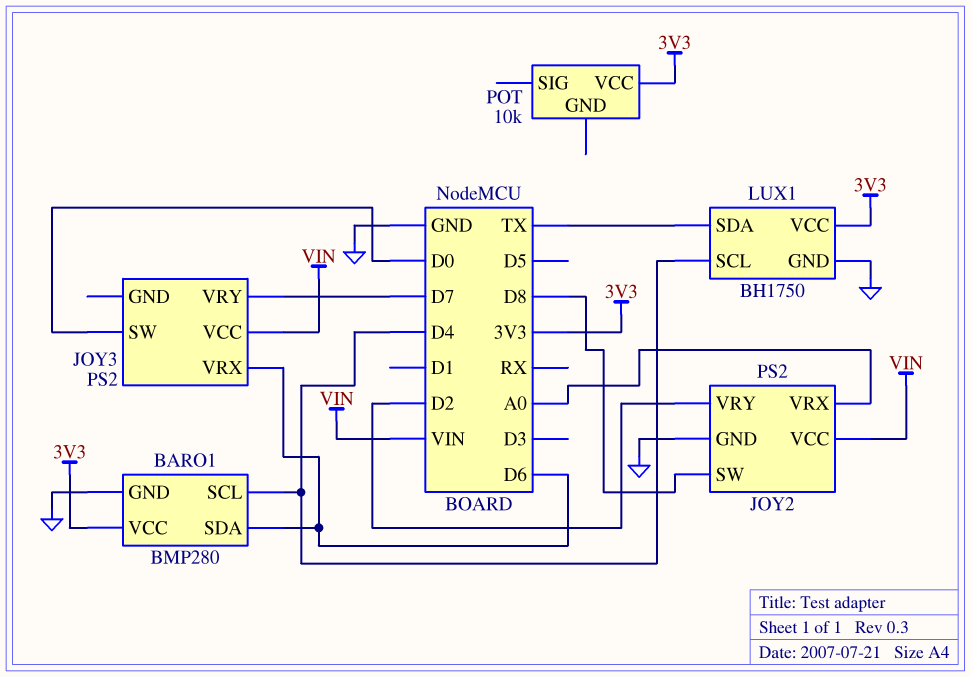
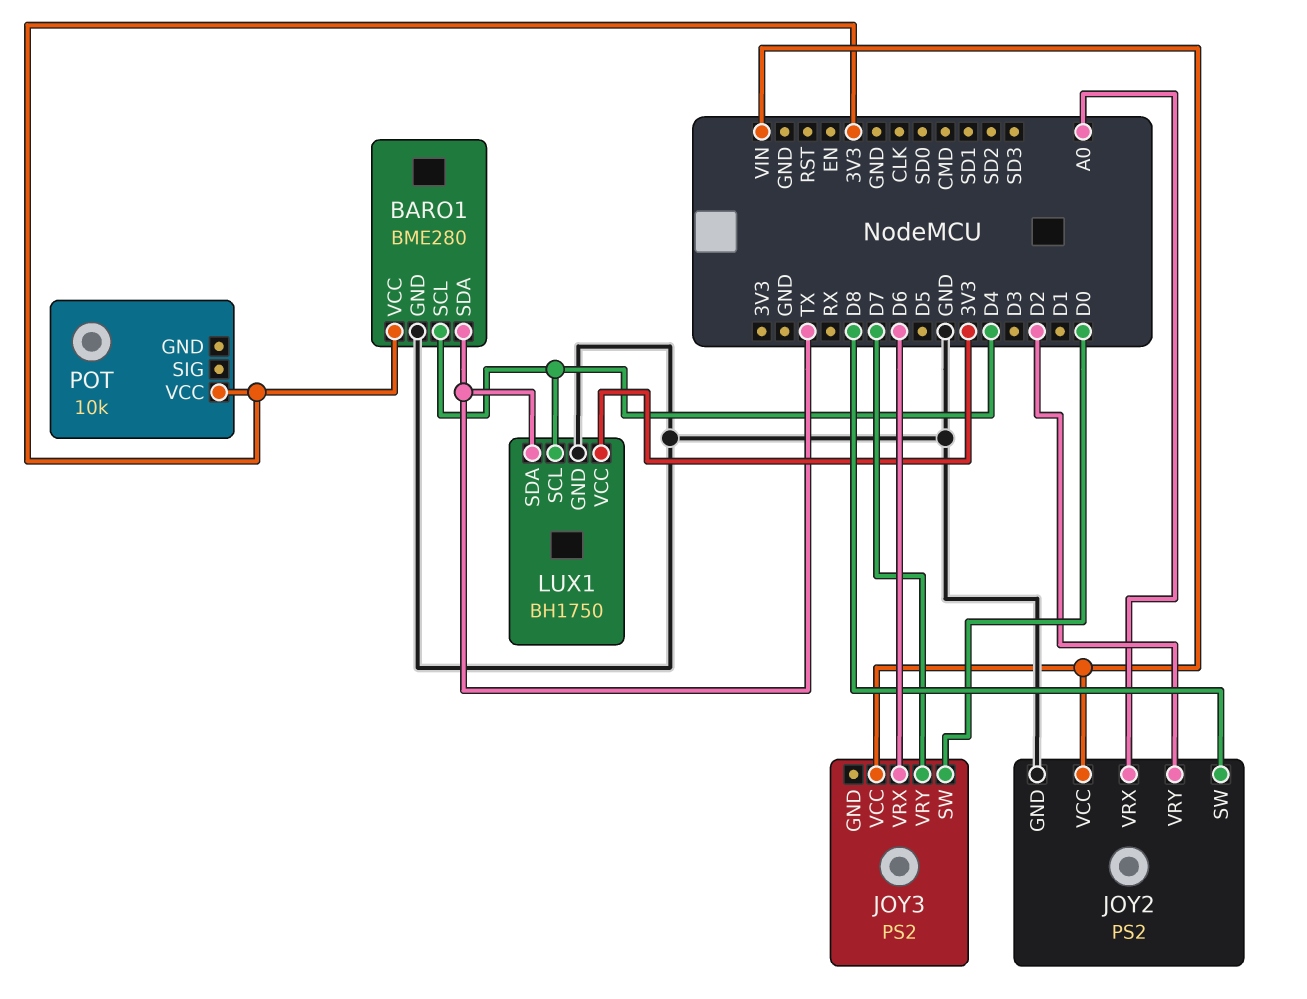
BARO1: BMP280 -> BME280
BARO1 pin SDA: D6 -> TX

